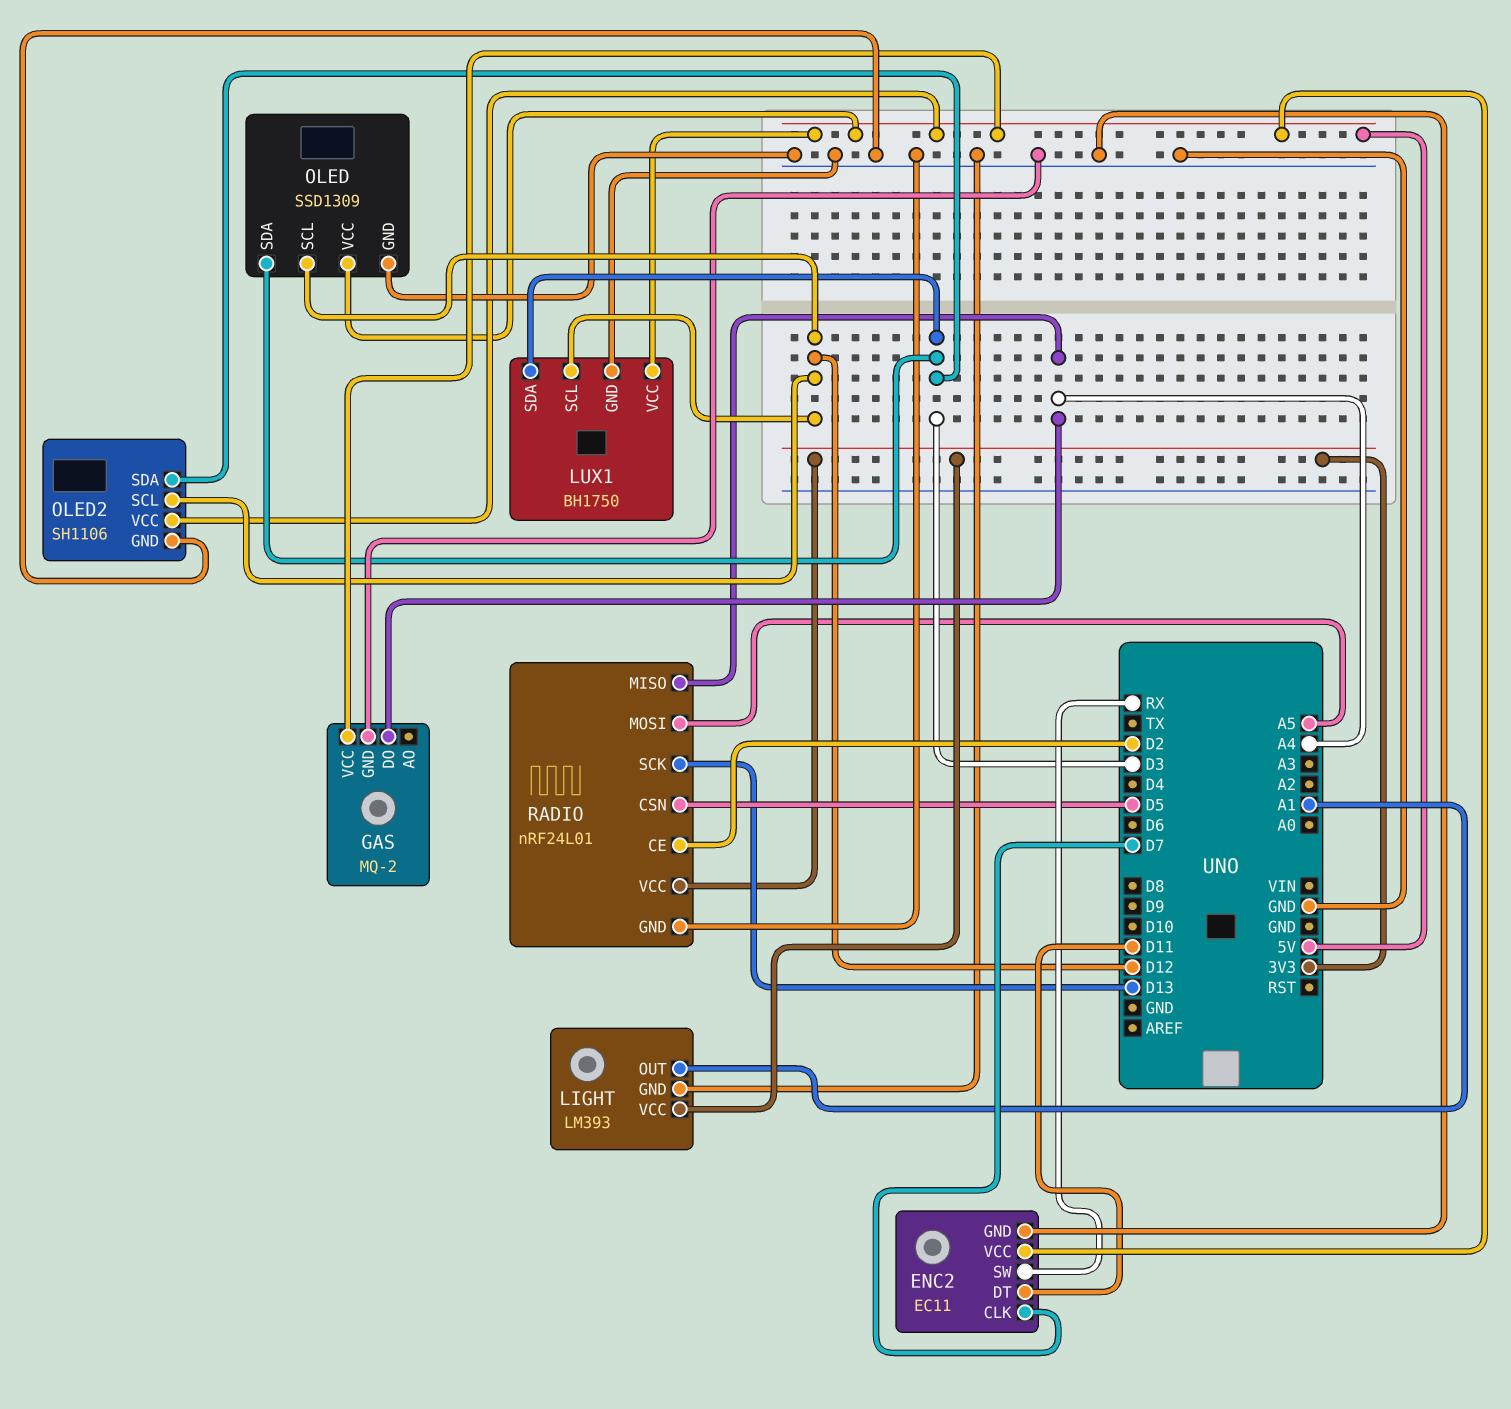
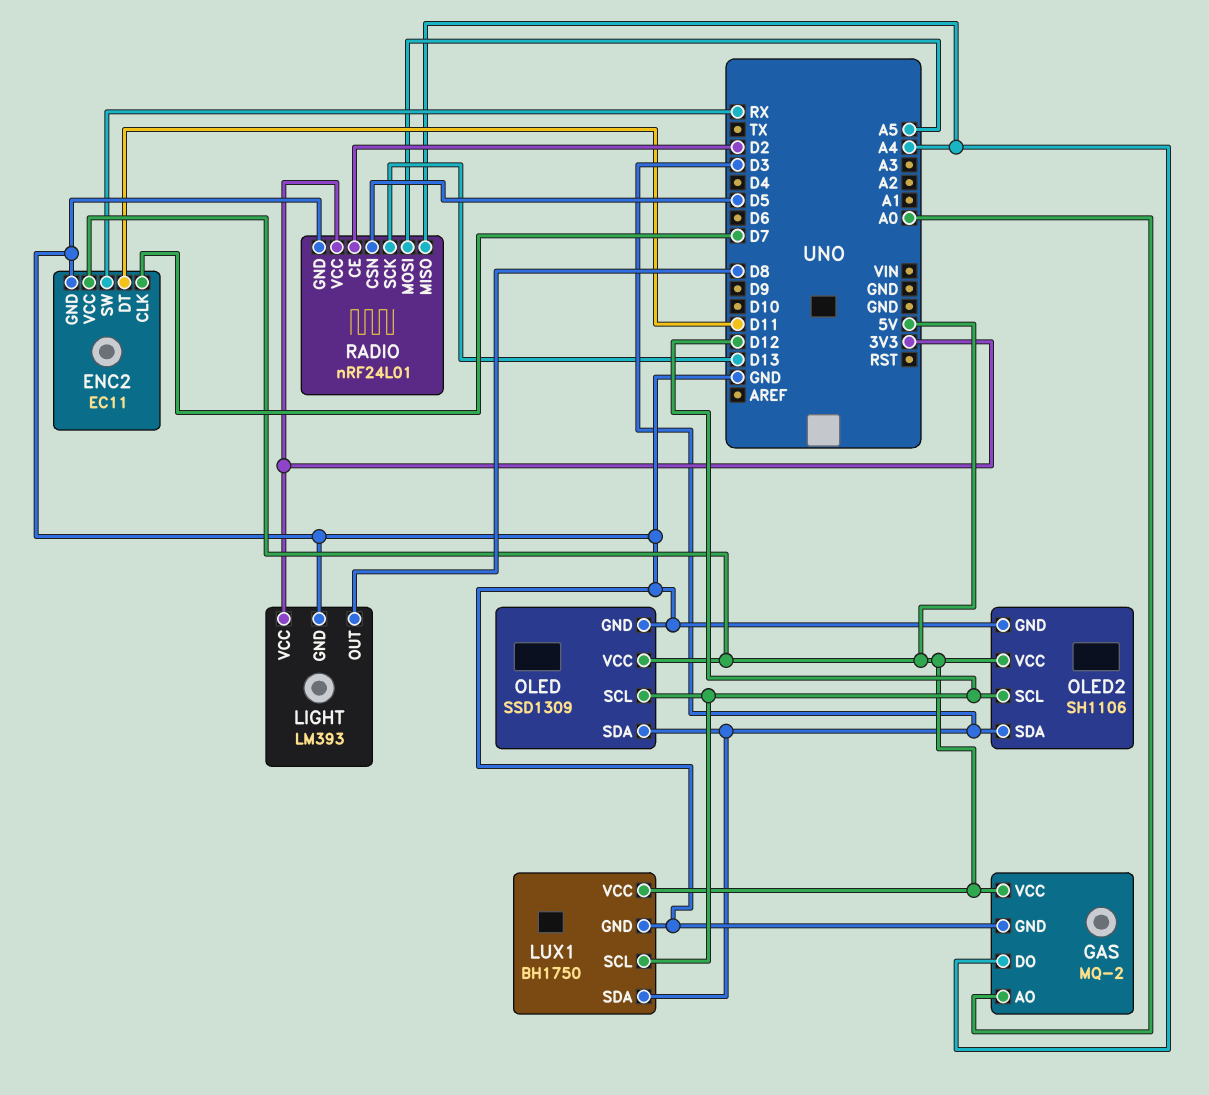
GAS pin AO: none -> A0
LIGHT pin OUT: A1 -> D8

